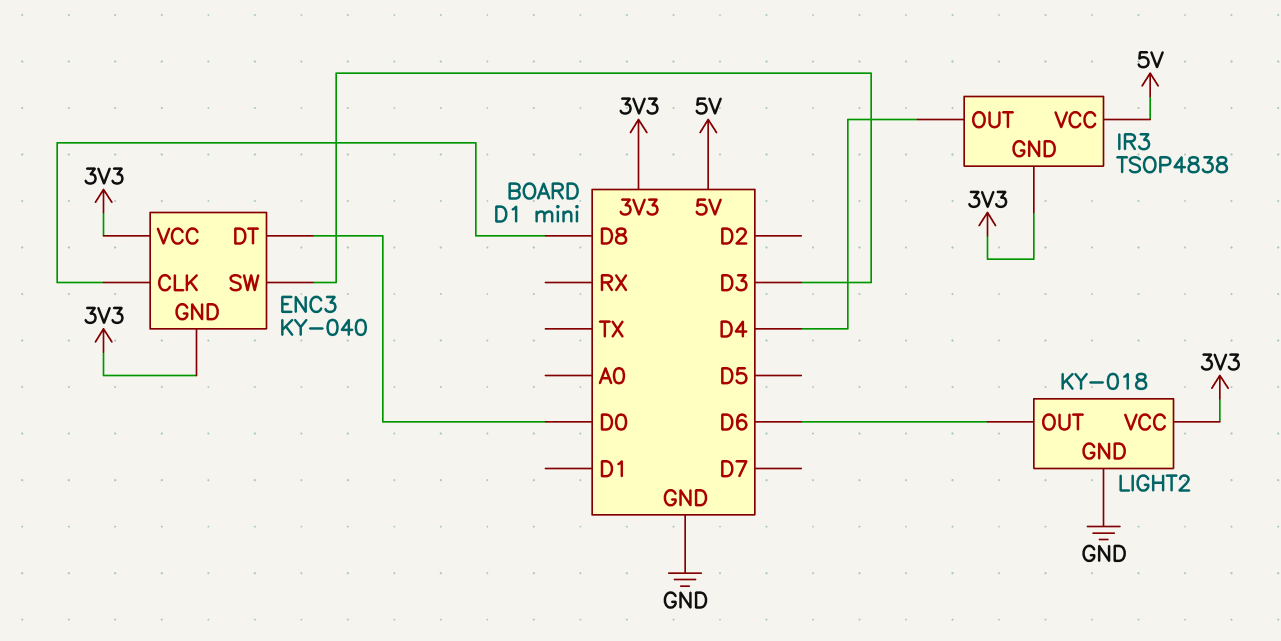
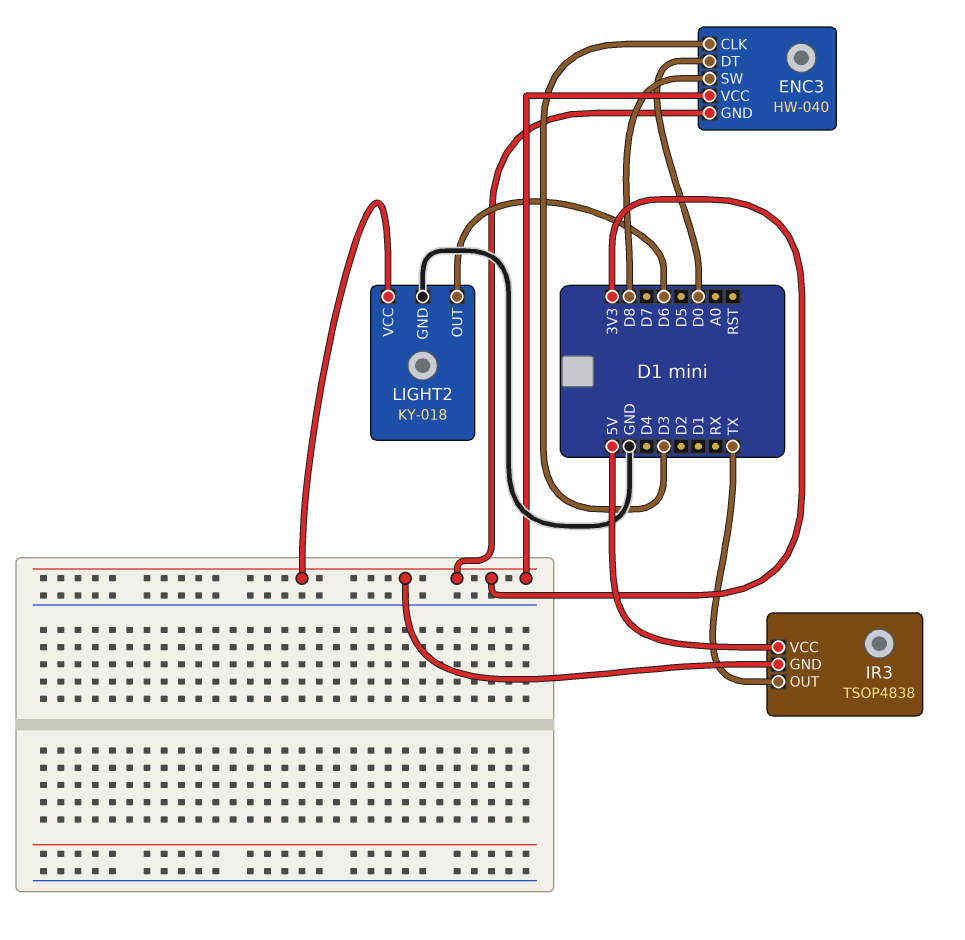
ENC3: KY-040 -> HW-040
ENC3 pin CLK: D8 -> D3
ENC3 pin SW: D3 -> D8
IR3 pin OUT: D4 -> TX

